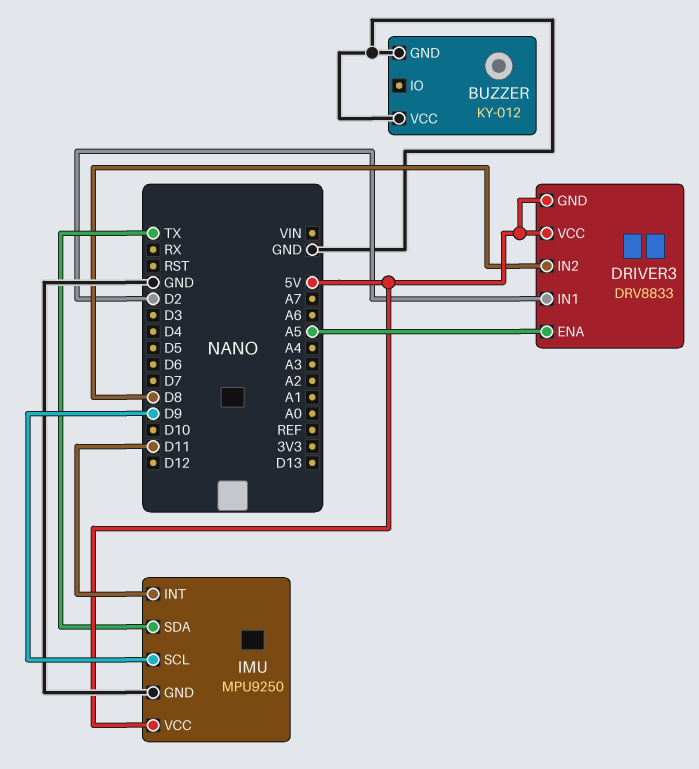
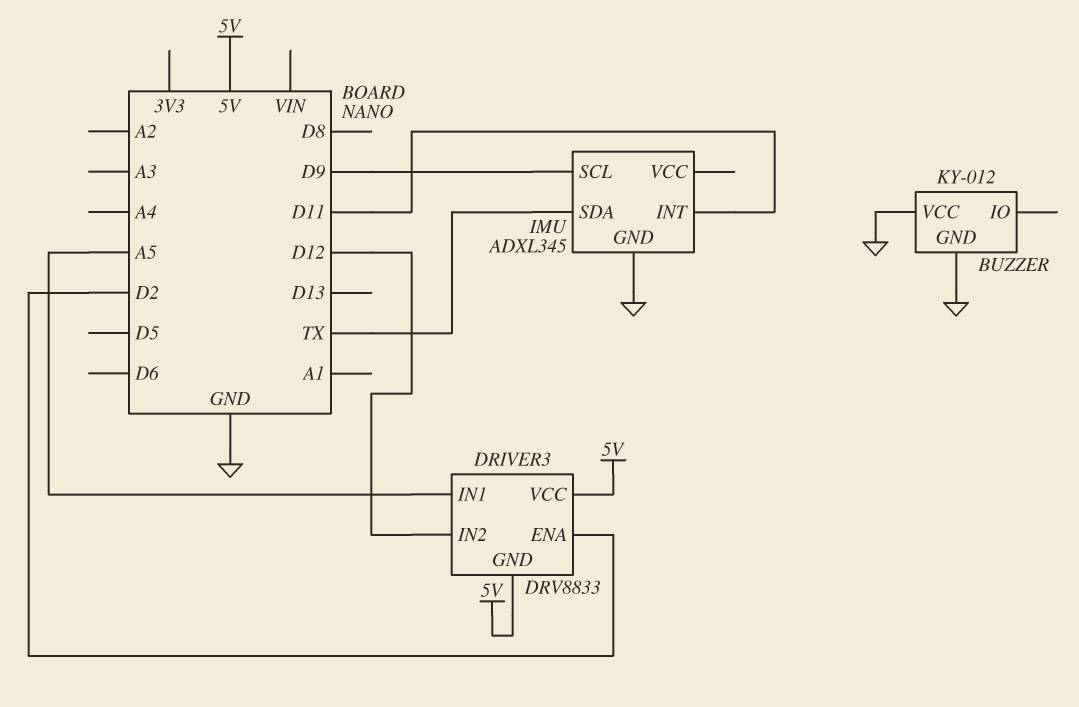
DRIVER3 pin ENA: A5 -> D2
DRIVER3 pin IN1: D2 -> A5
DRIVER3 pin IN2: D8 -> D12
IMU: MPU9250 -> ADXL345
IMU pin VCC: 5V -> none

